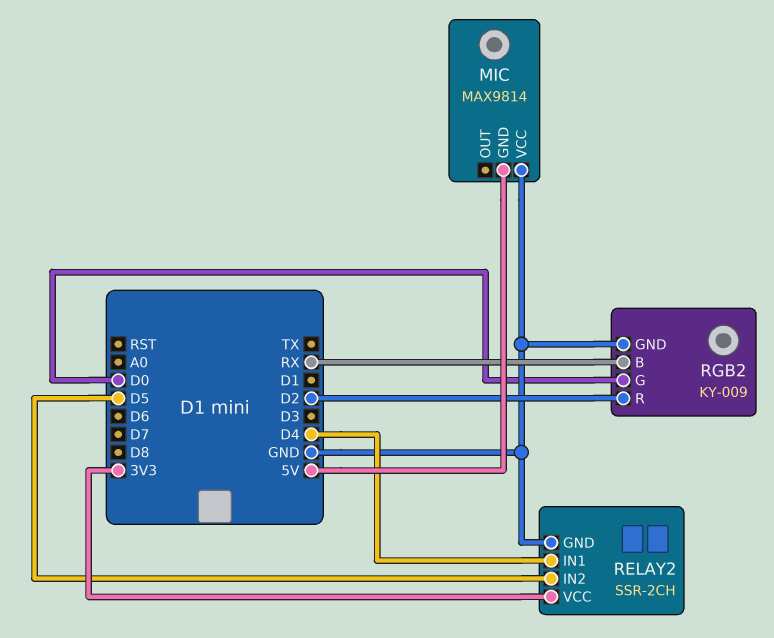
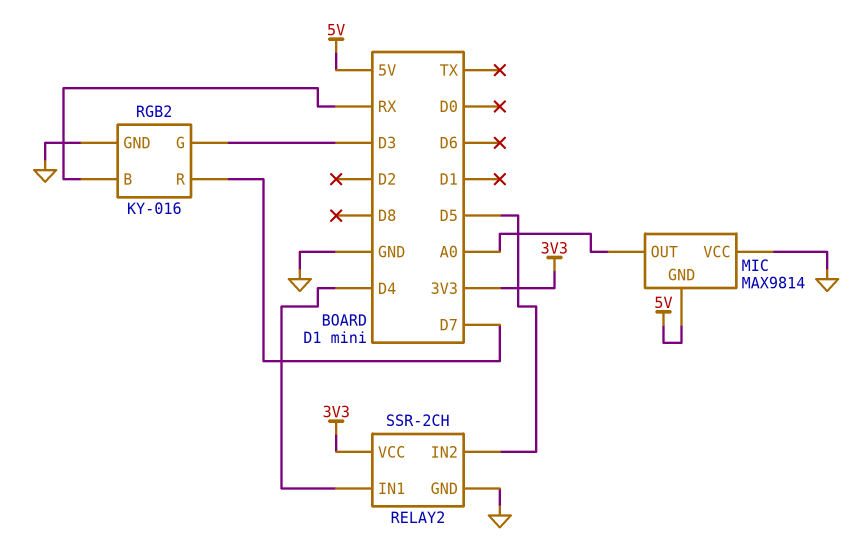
MIC pin OUT: none -> A0
RGB2: KY-009 -> KY-016
RGB2 pin G: D0 -> D3
RGB2 pin R: D2 -> D7

